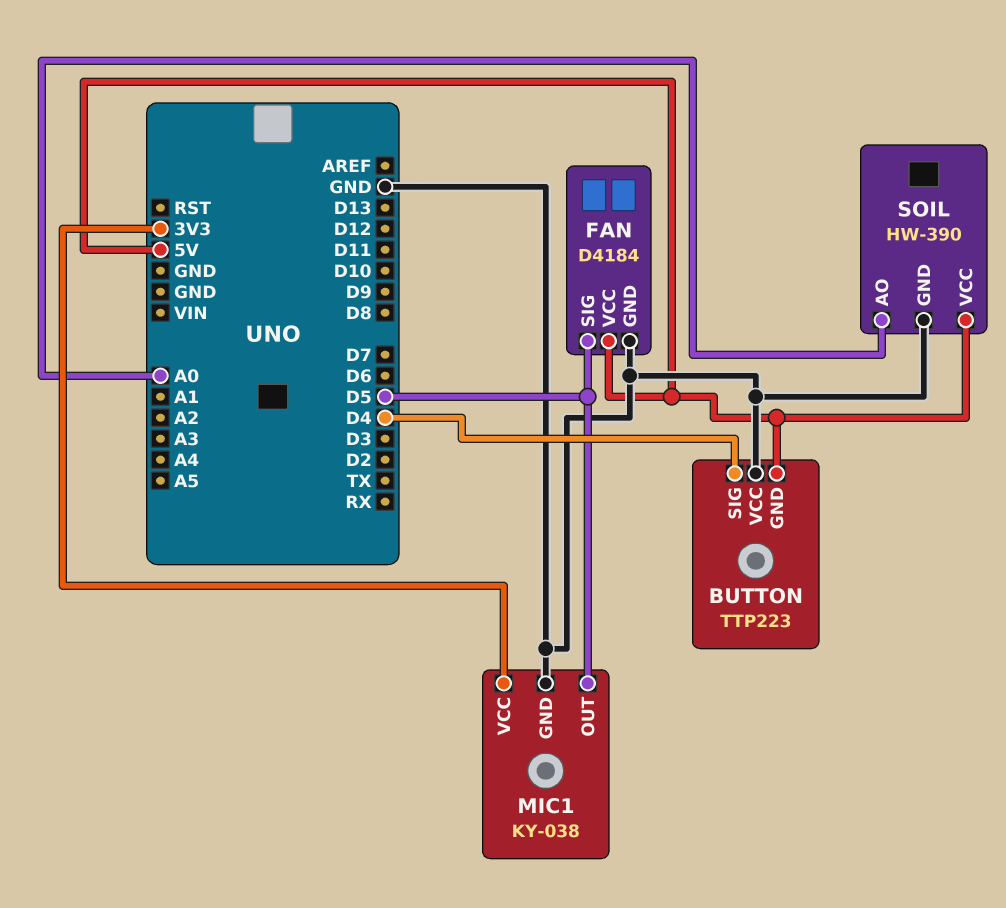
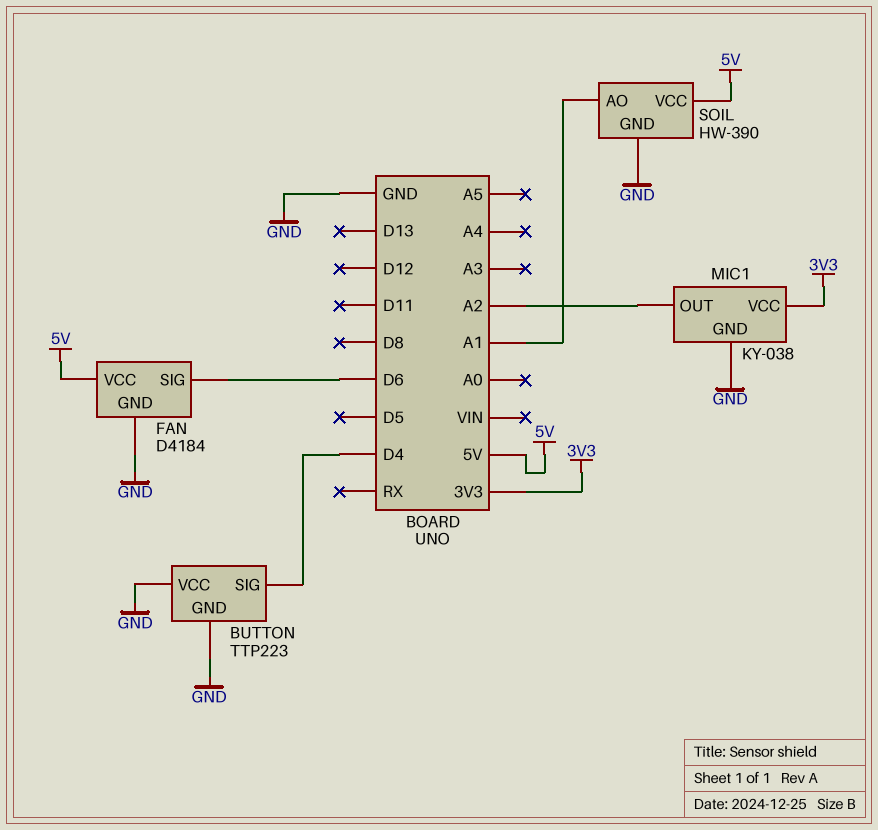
BUTTON pin GND: 5V -> GND
FAN pin SIG: D5 -> D6
MIC1 pin OUT: D5 -> A2
SOIL pin AO: A0 -> A1

